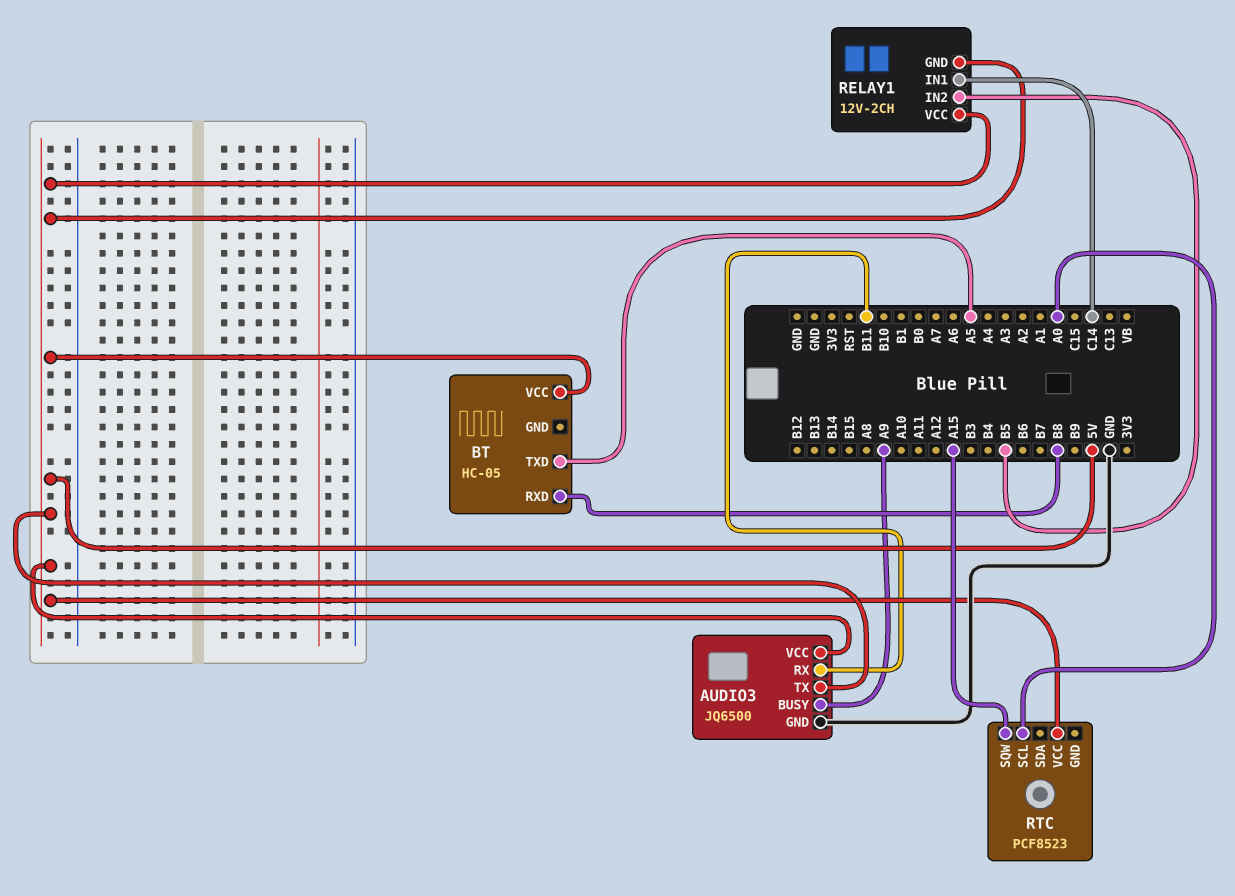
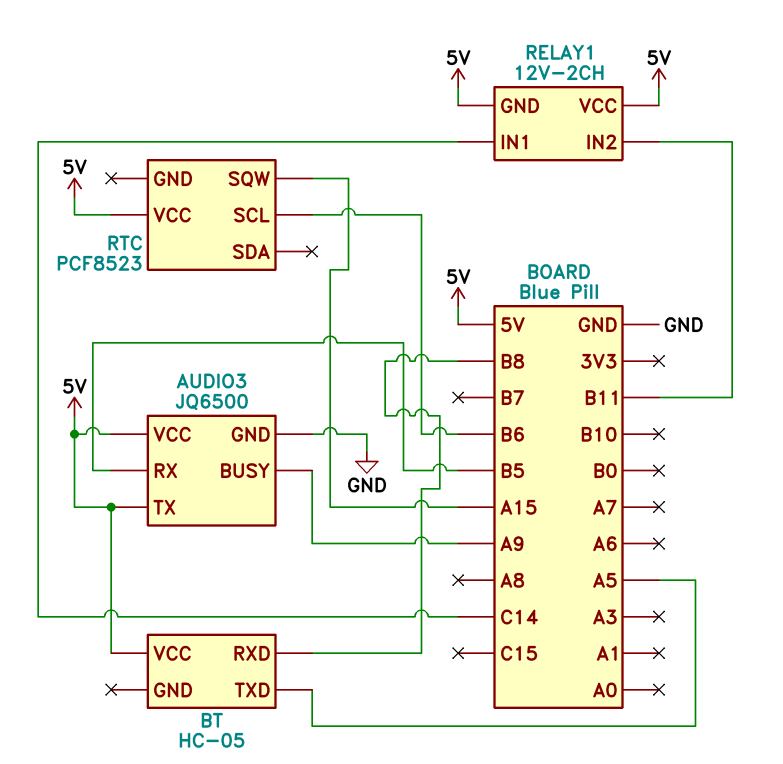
AUDIO3 pin RX: B11 -> B5
RELAY1 pin IN2: B5 -> B11
RTC pin SCL: A0 -> B6

